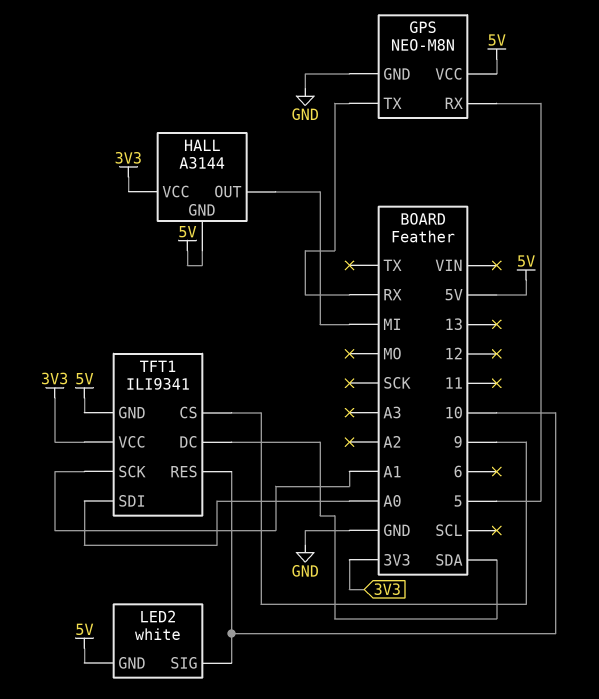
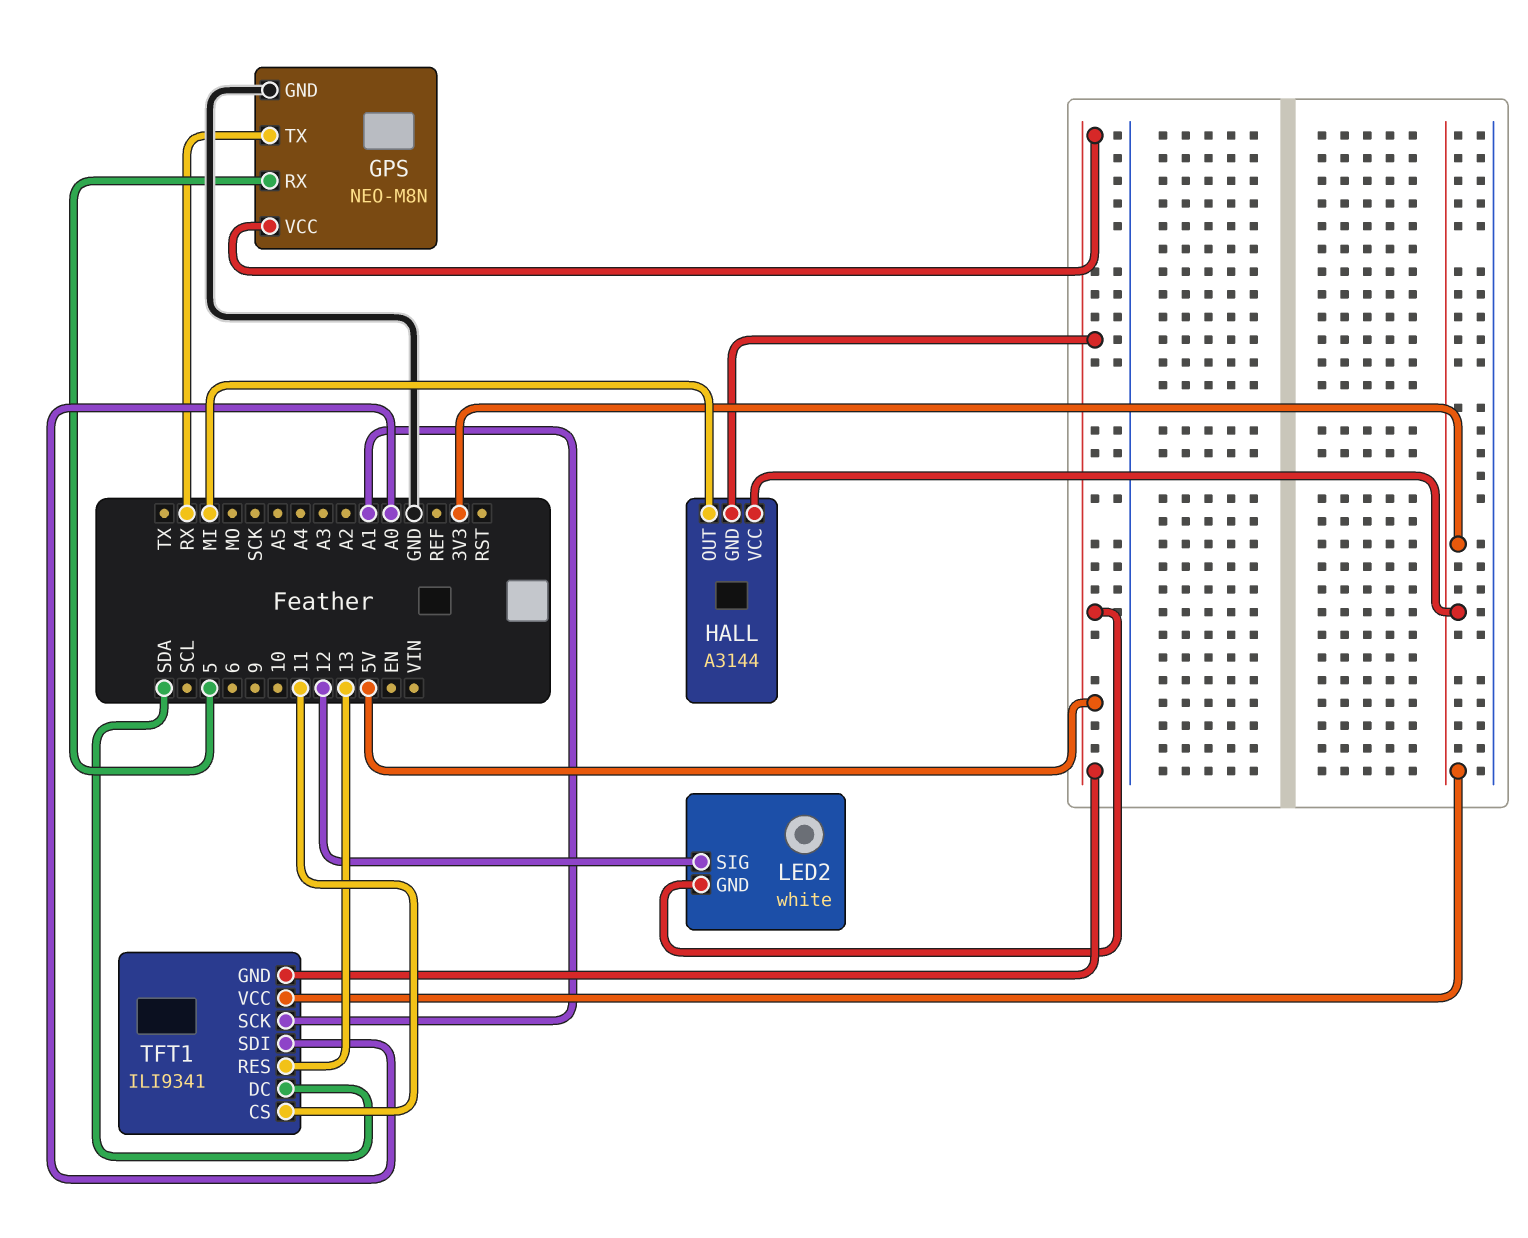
LED2 pin SIG: 10 -> 12
TFT1 pin CS: 9 -> 11
TFT1 pin RES: 10 -> 13

